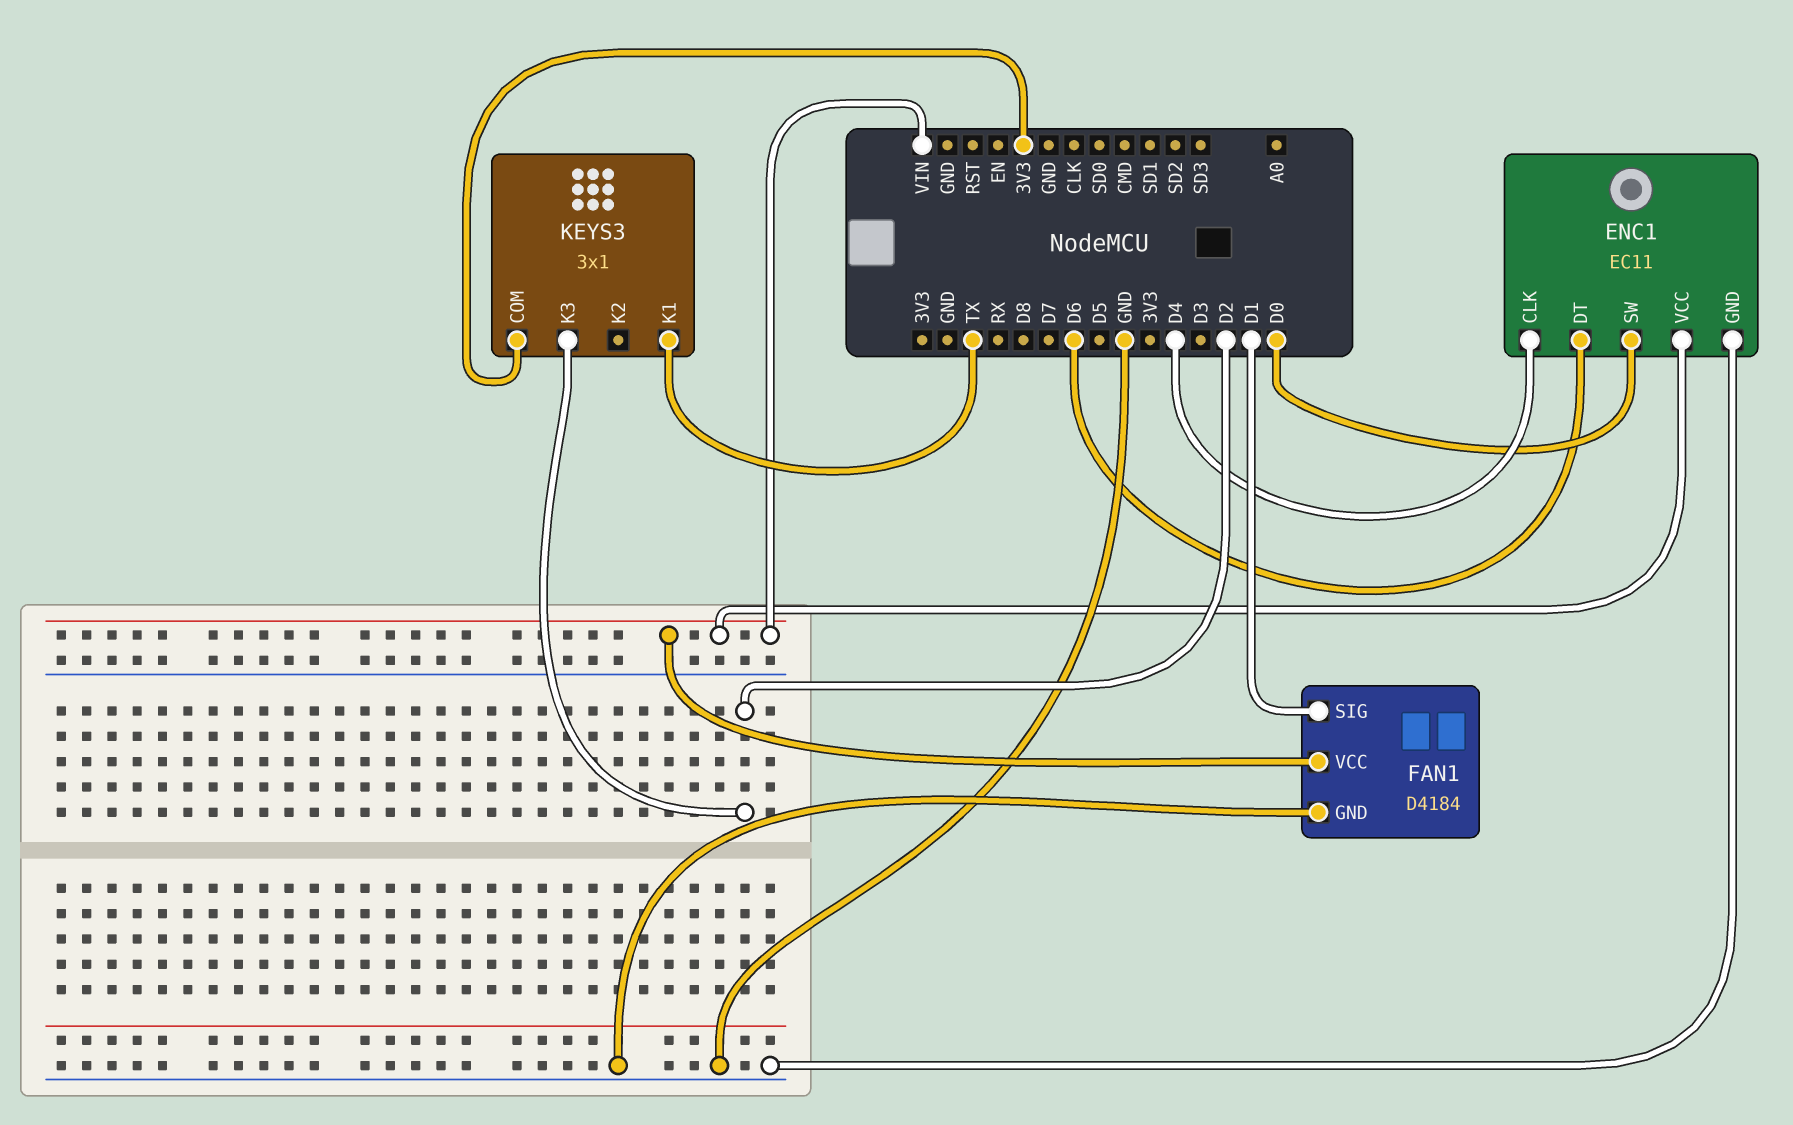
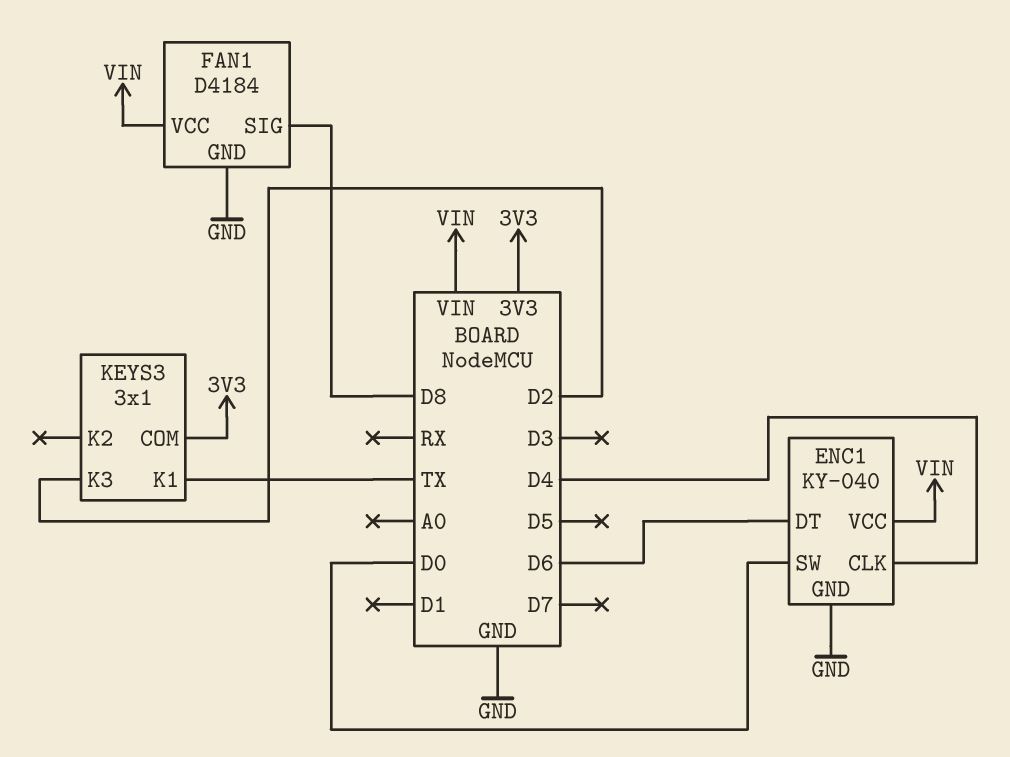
ENC1: EC11 -> KY-040
FAN1 pin SIG: D1 -> D8

